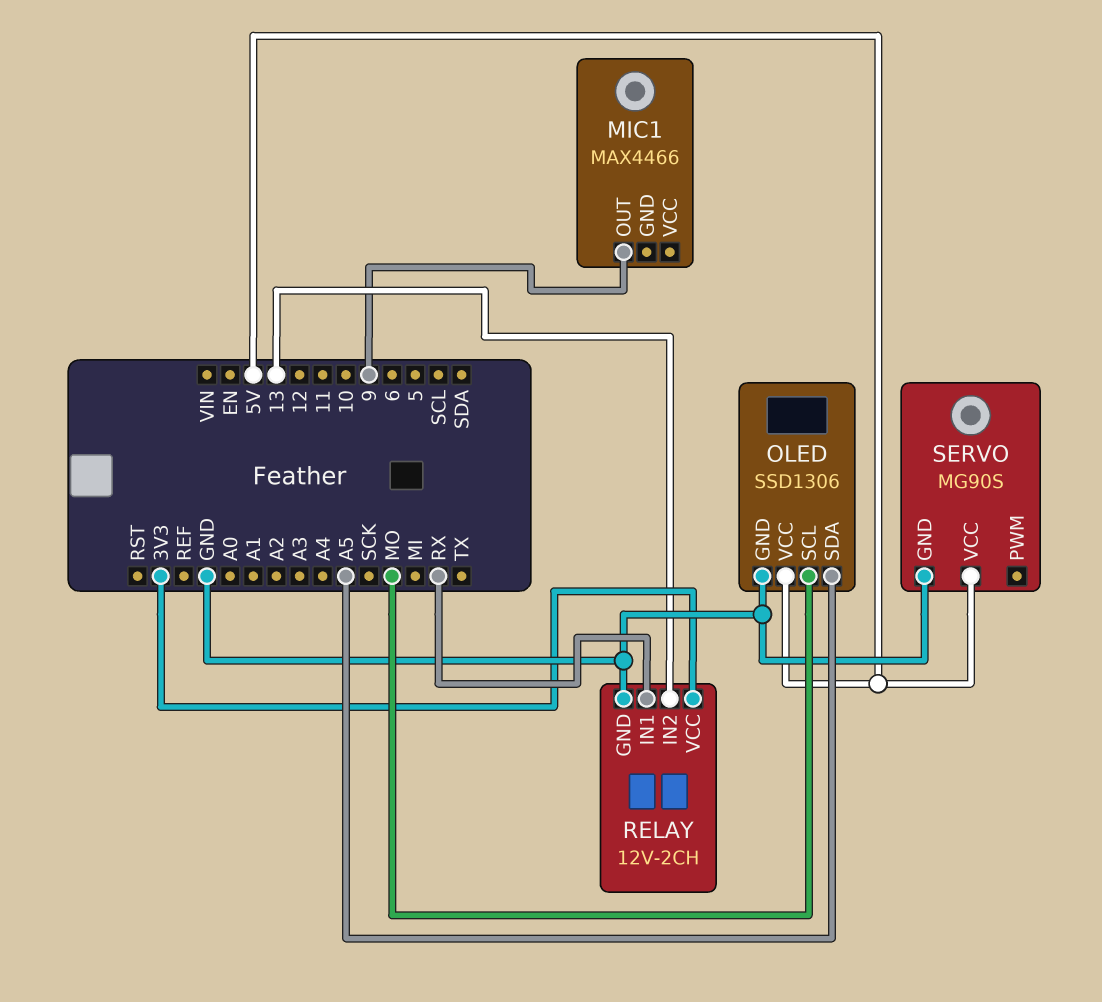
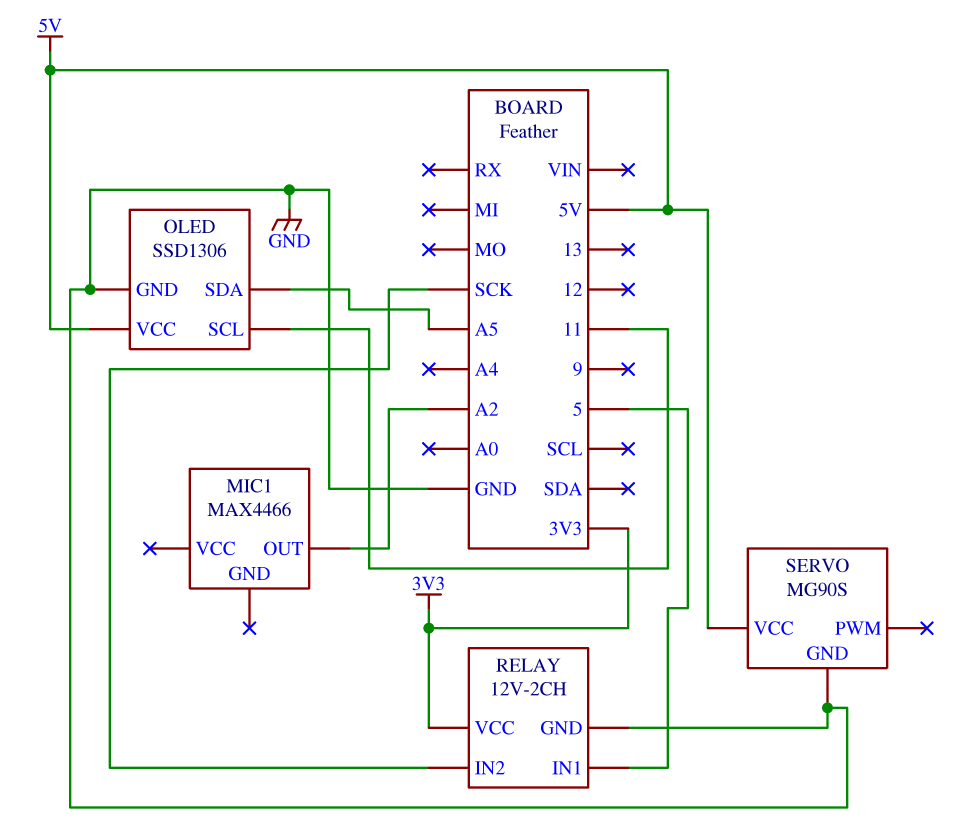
MIC1 pin OUT: 9 -> A2
OLED pin SCL: MO -> 11
RELAY pin IN1: RX -> 5
RELAY pin IN2: 13 -> SCK

